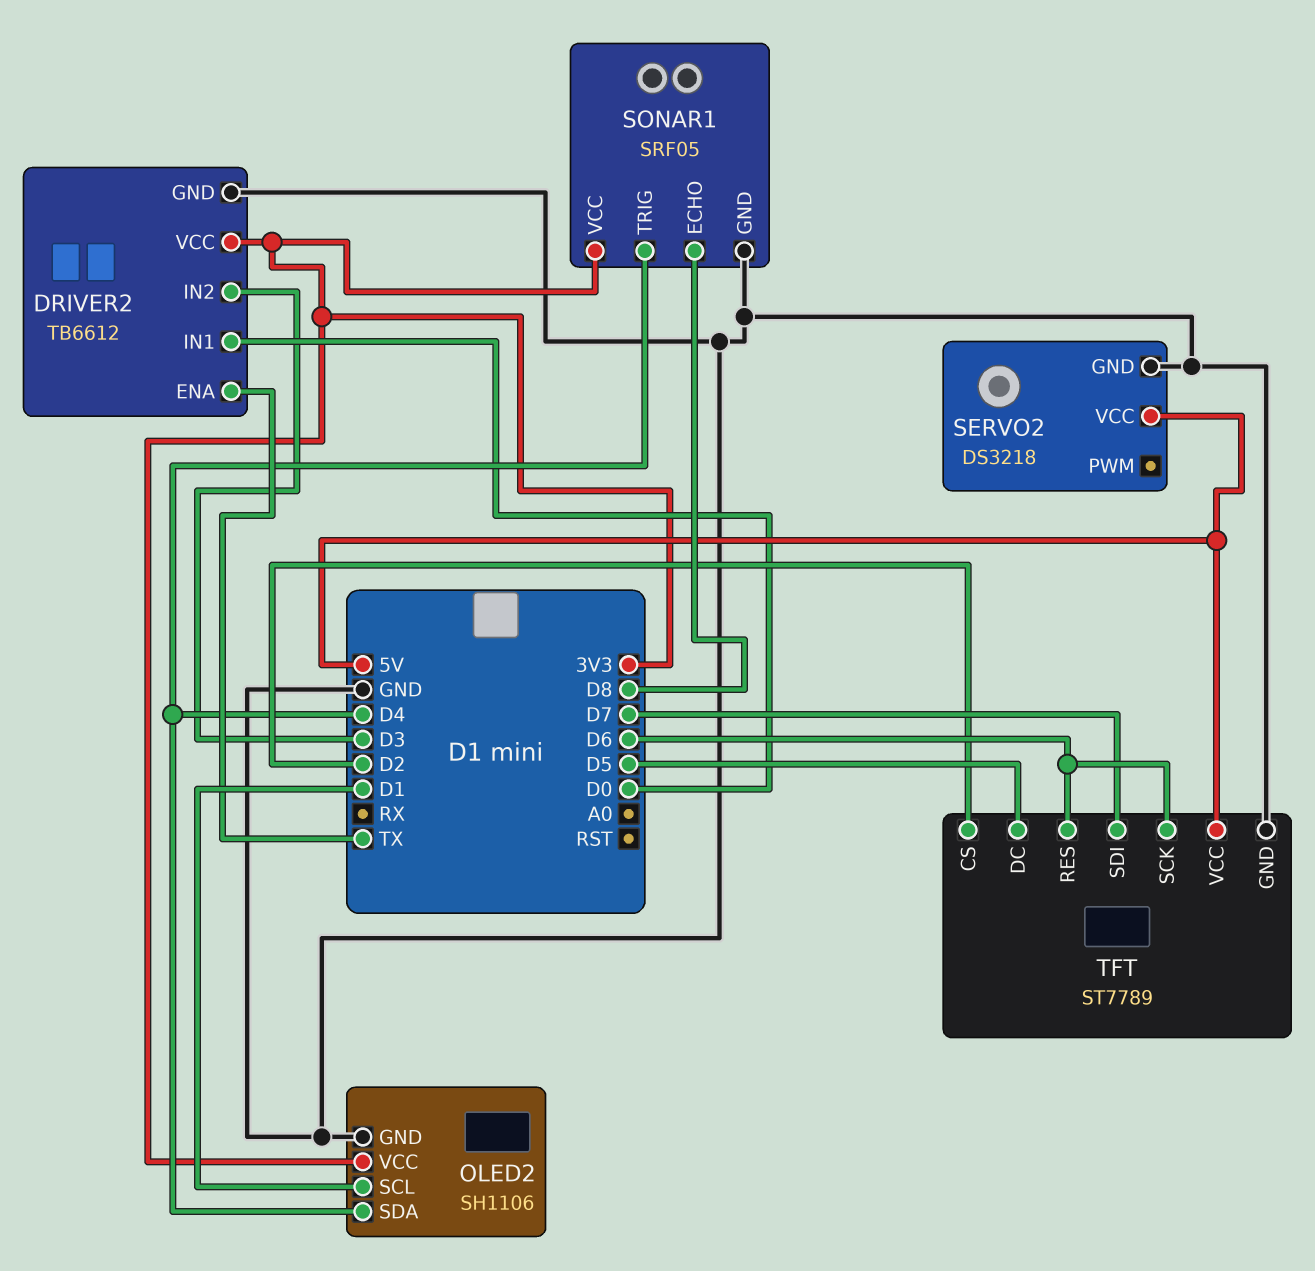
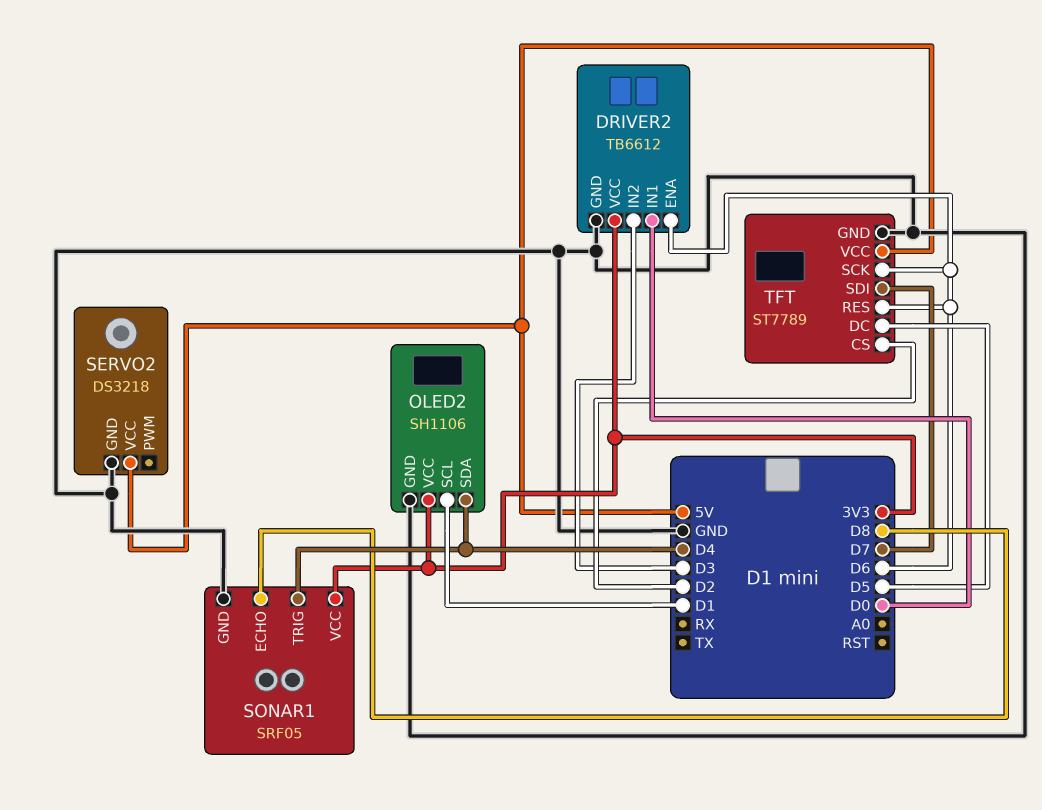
DRIVER2 pin ENA: TX -> D6

